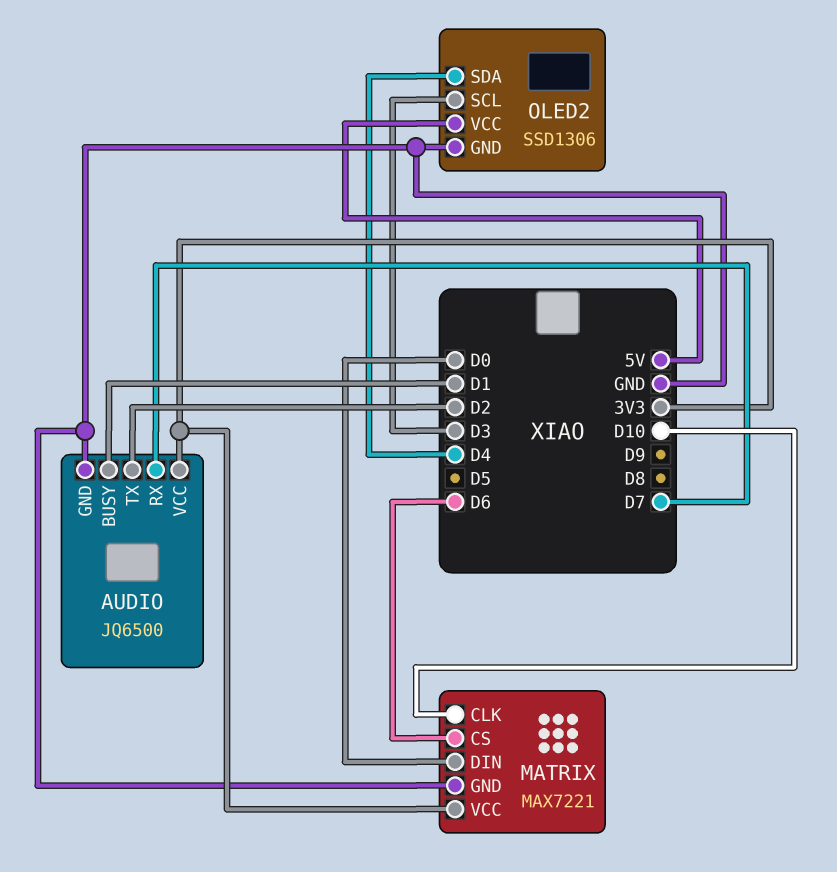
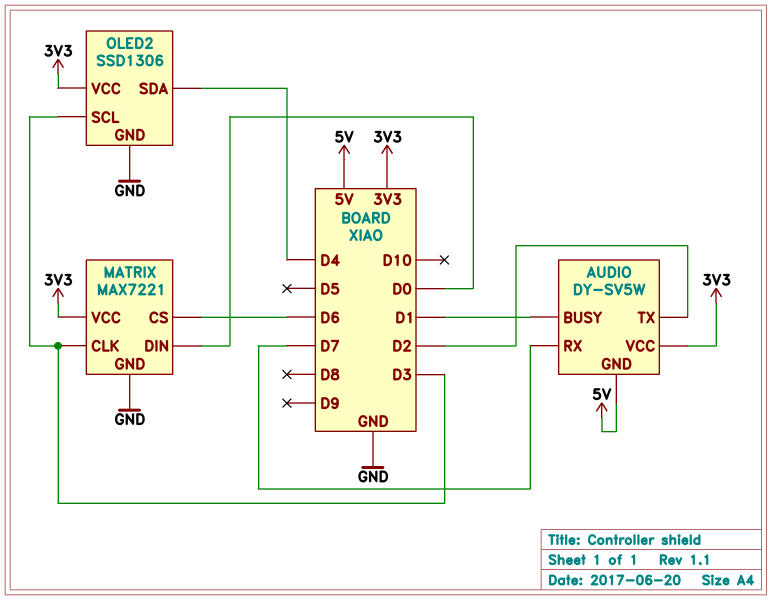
AUDIO: JQ6500 -> DY-SV5W
AUDIO pin GND: GND -> 5V
MATRIX pin CLK: D10 -> D3
OLED2 pin VCC: 5V -> 3V3

